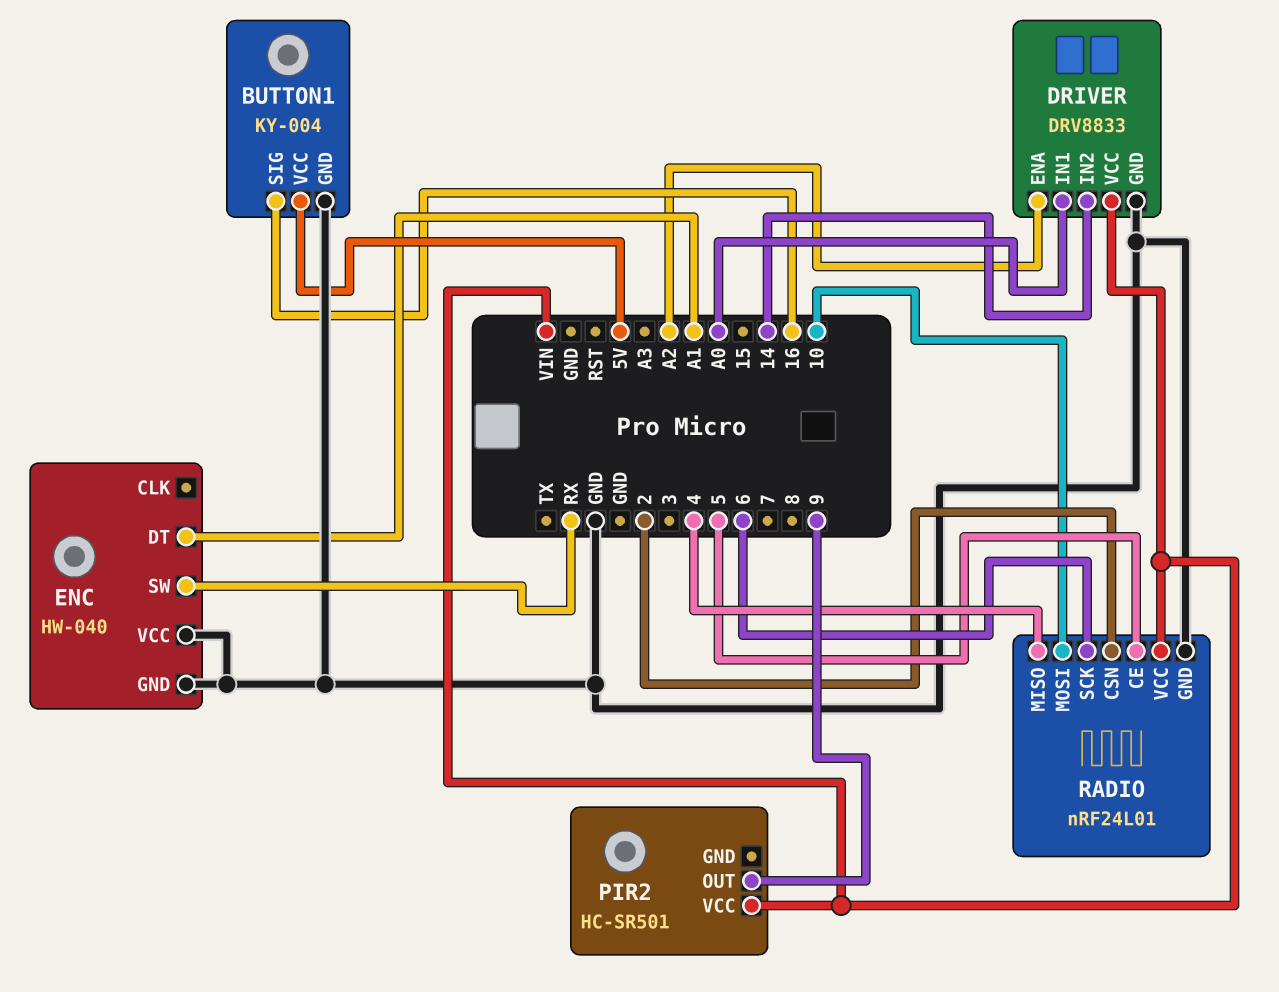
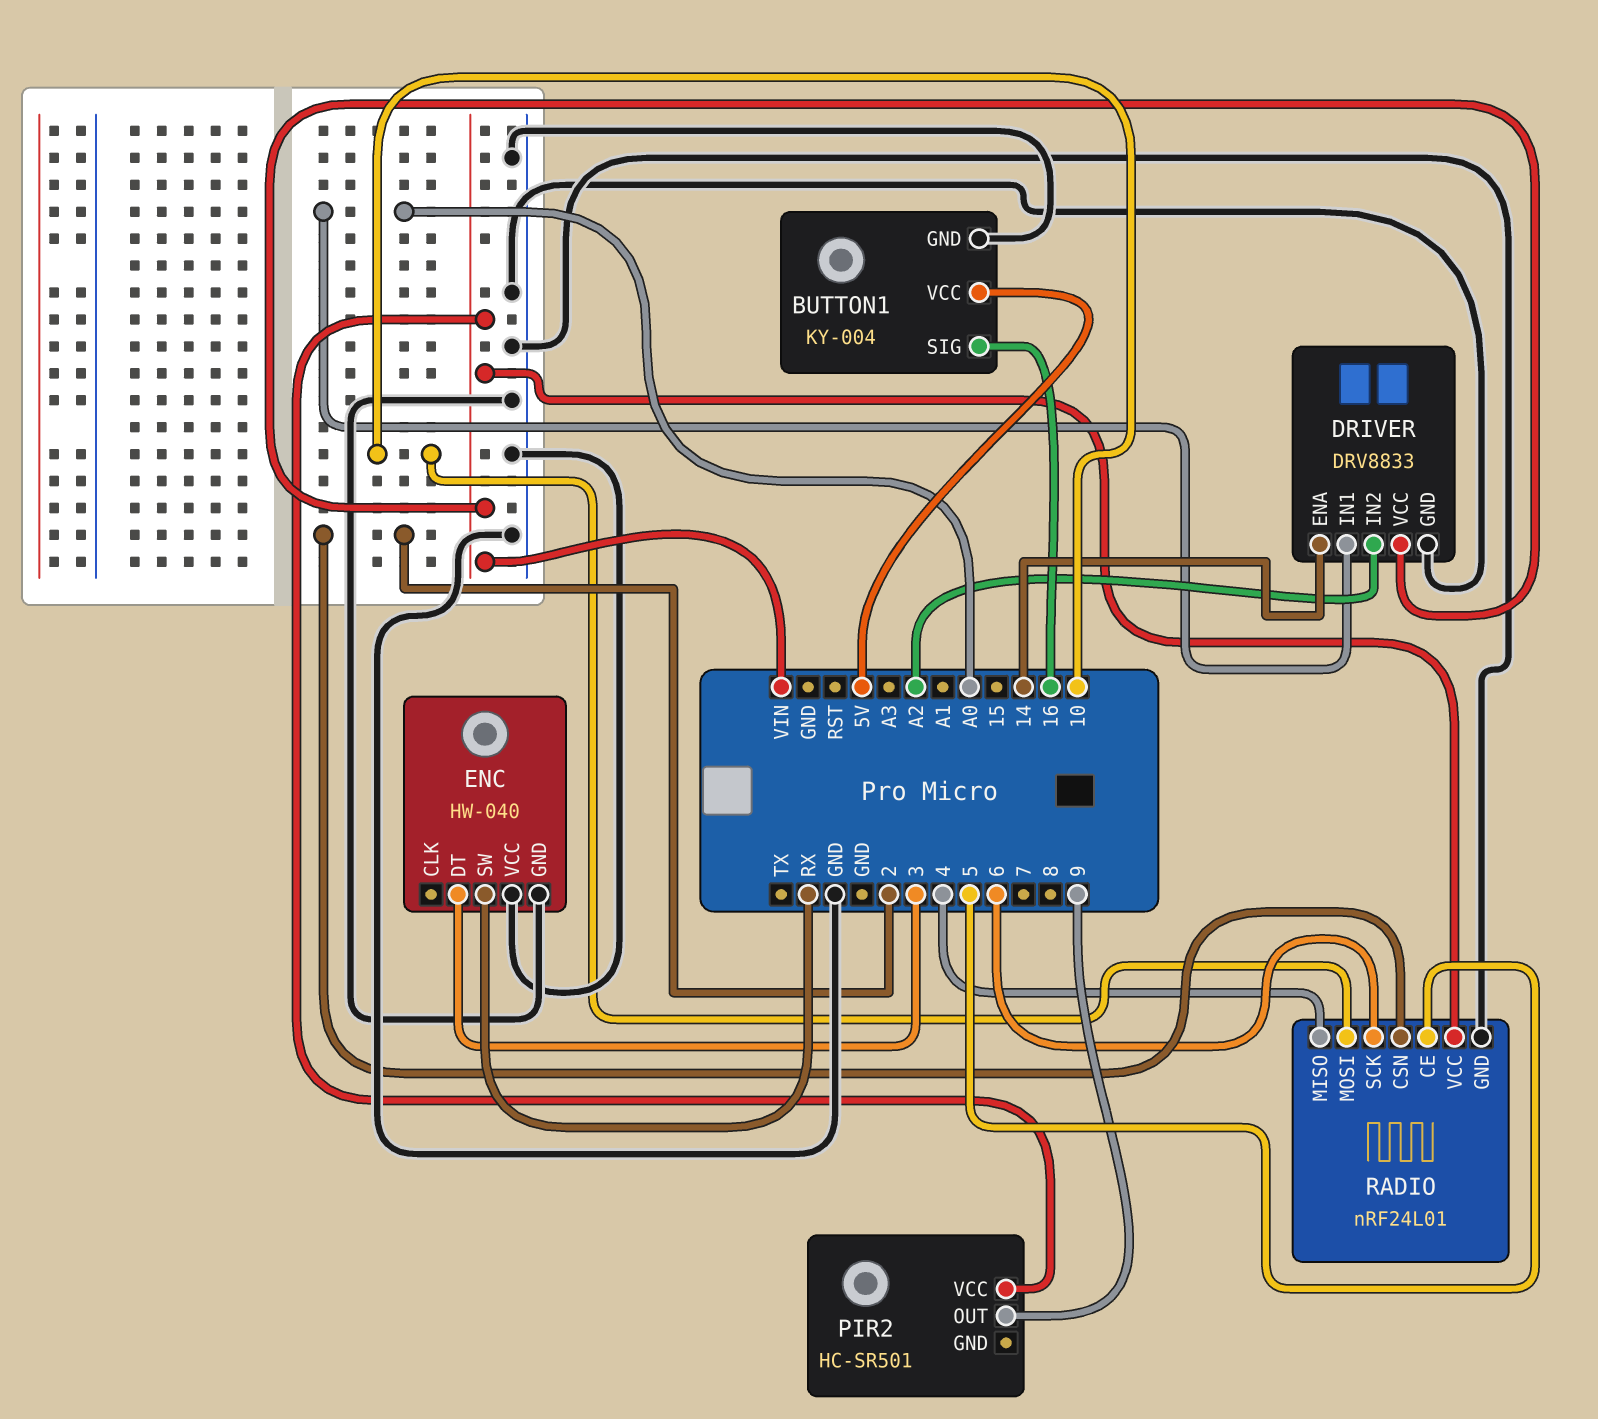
DRIVER pin ENA: A2 -> 14
DRIVER pin IN2: 14 -> A2
ENC pin DT: A1 -> 3

